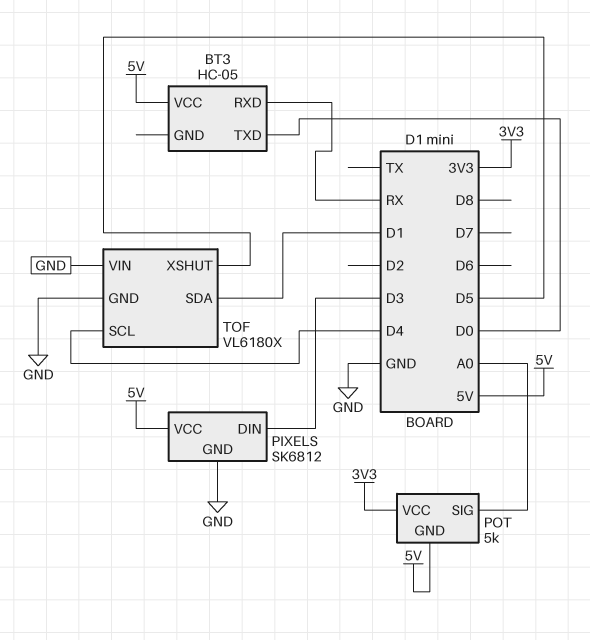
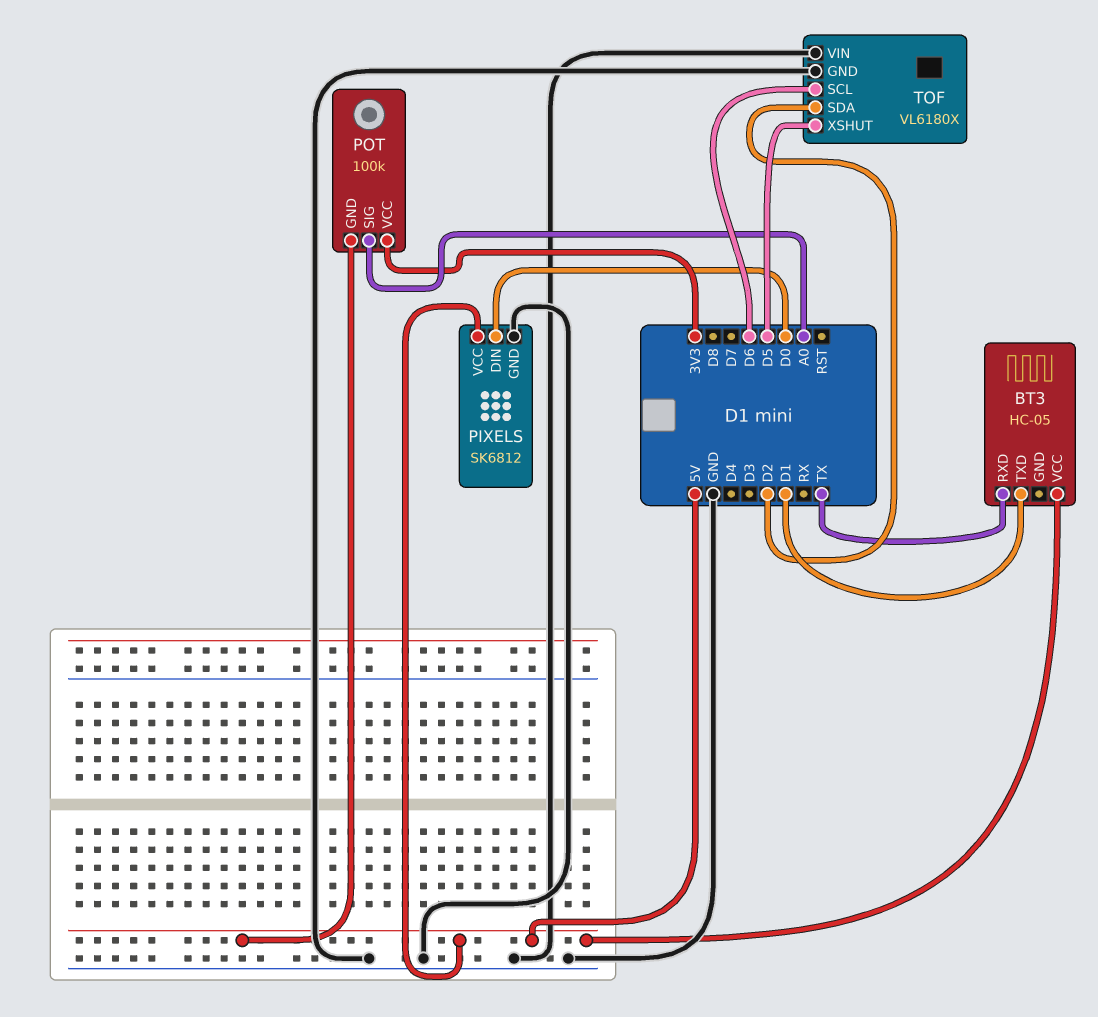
BT3 pin RXD: RX -> TX
BT3 pin TXD: D0 -> D1
PIXELS pin DIN: D3 -> D0
POT: 5k -> 100k
TOF pin SCL: D4 -> D6
TOF pin SDA: D1 -> D2

